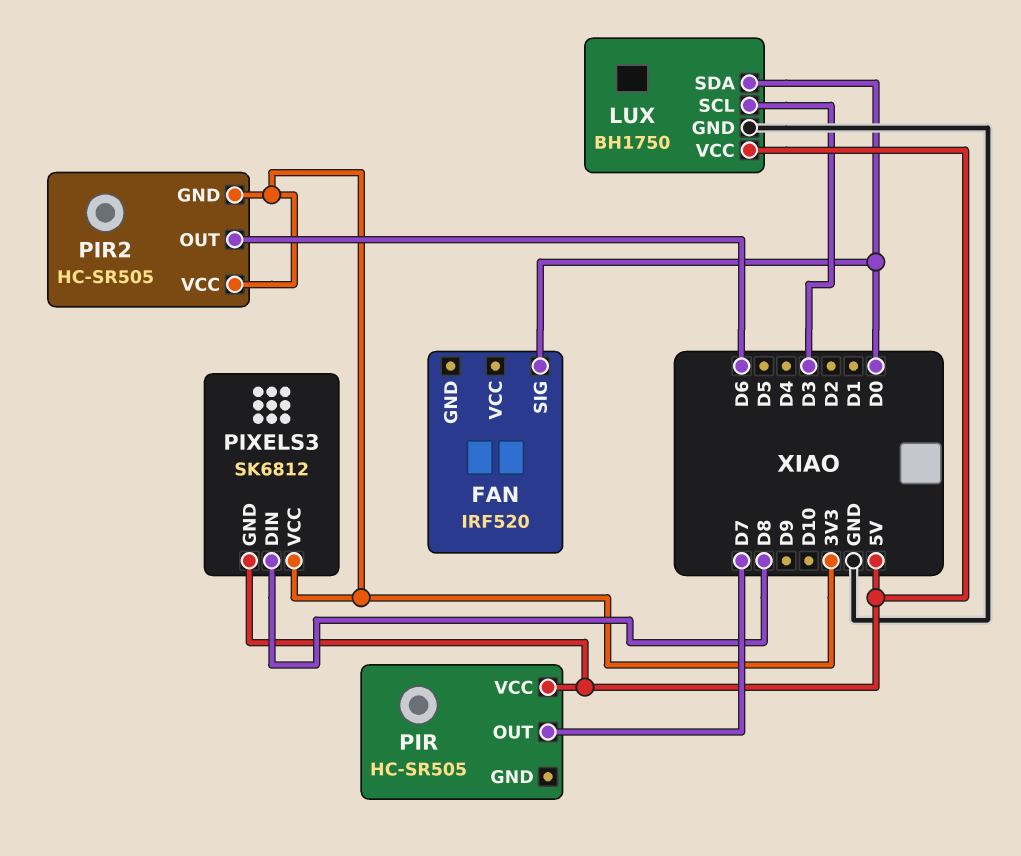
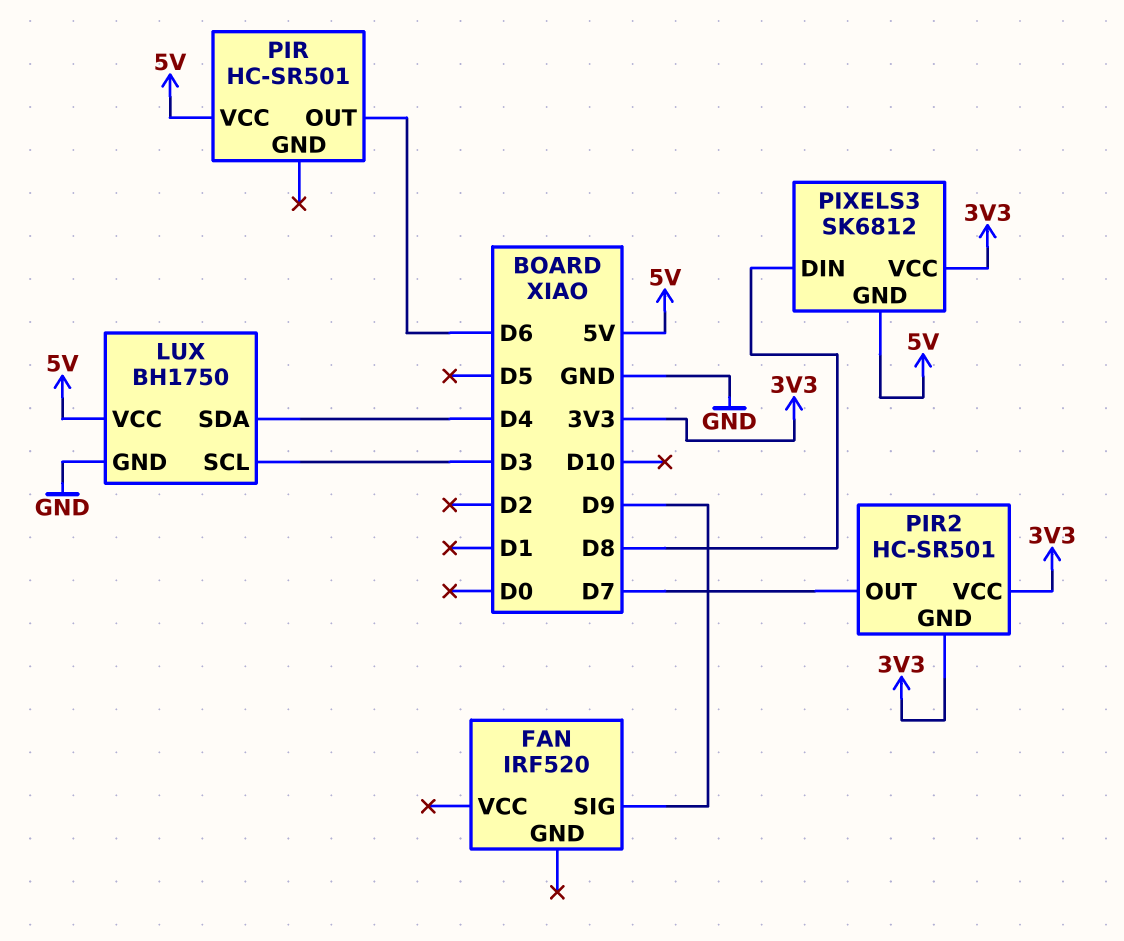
FAN pin SIG: D0 -> D9
LUX pin SDA: D0 -> D4
PIR: HC-SR505 -> HC-SR501
PIR pin OUT: D7 -> D6
PIR2: HC-SR505 -> HC-SR501
PIR2 pin OUT: D6 -> D7

